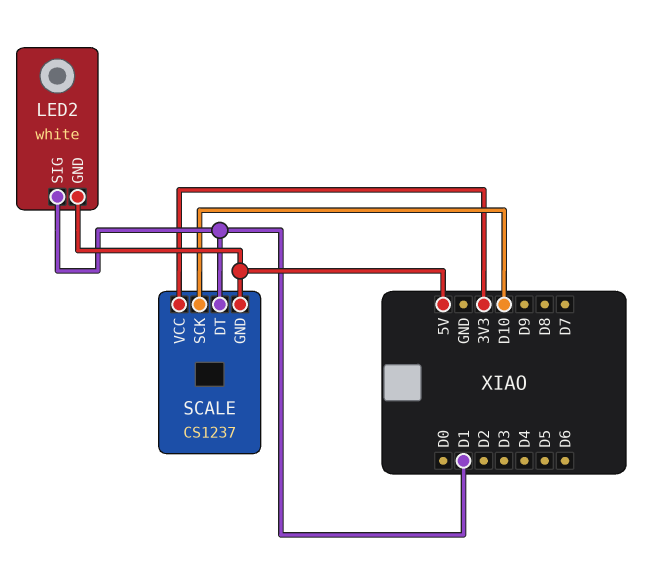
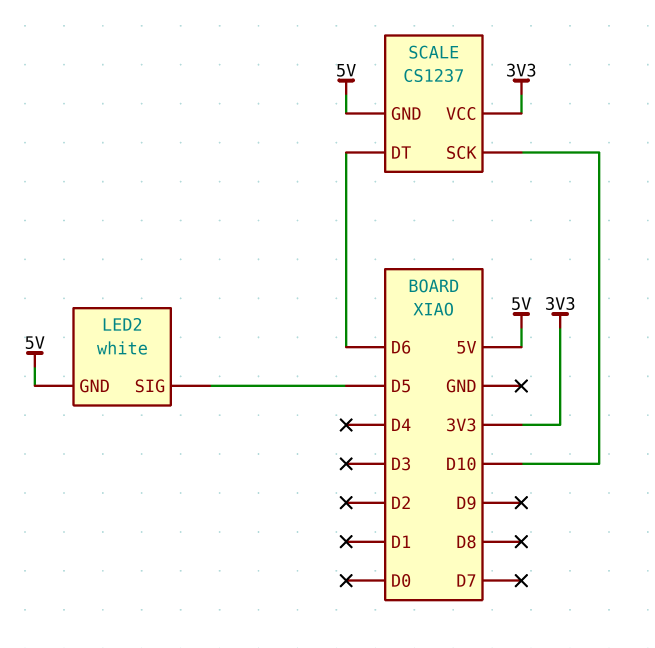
LED2 pin SIG: D1 -> D5
SCALE pin DT: D1 -> D6

